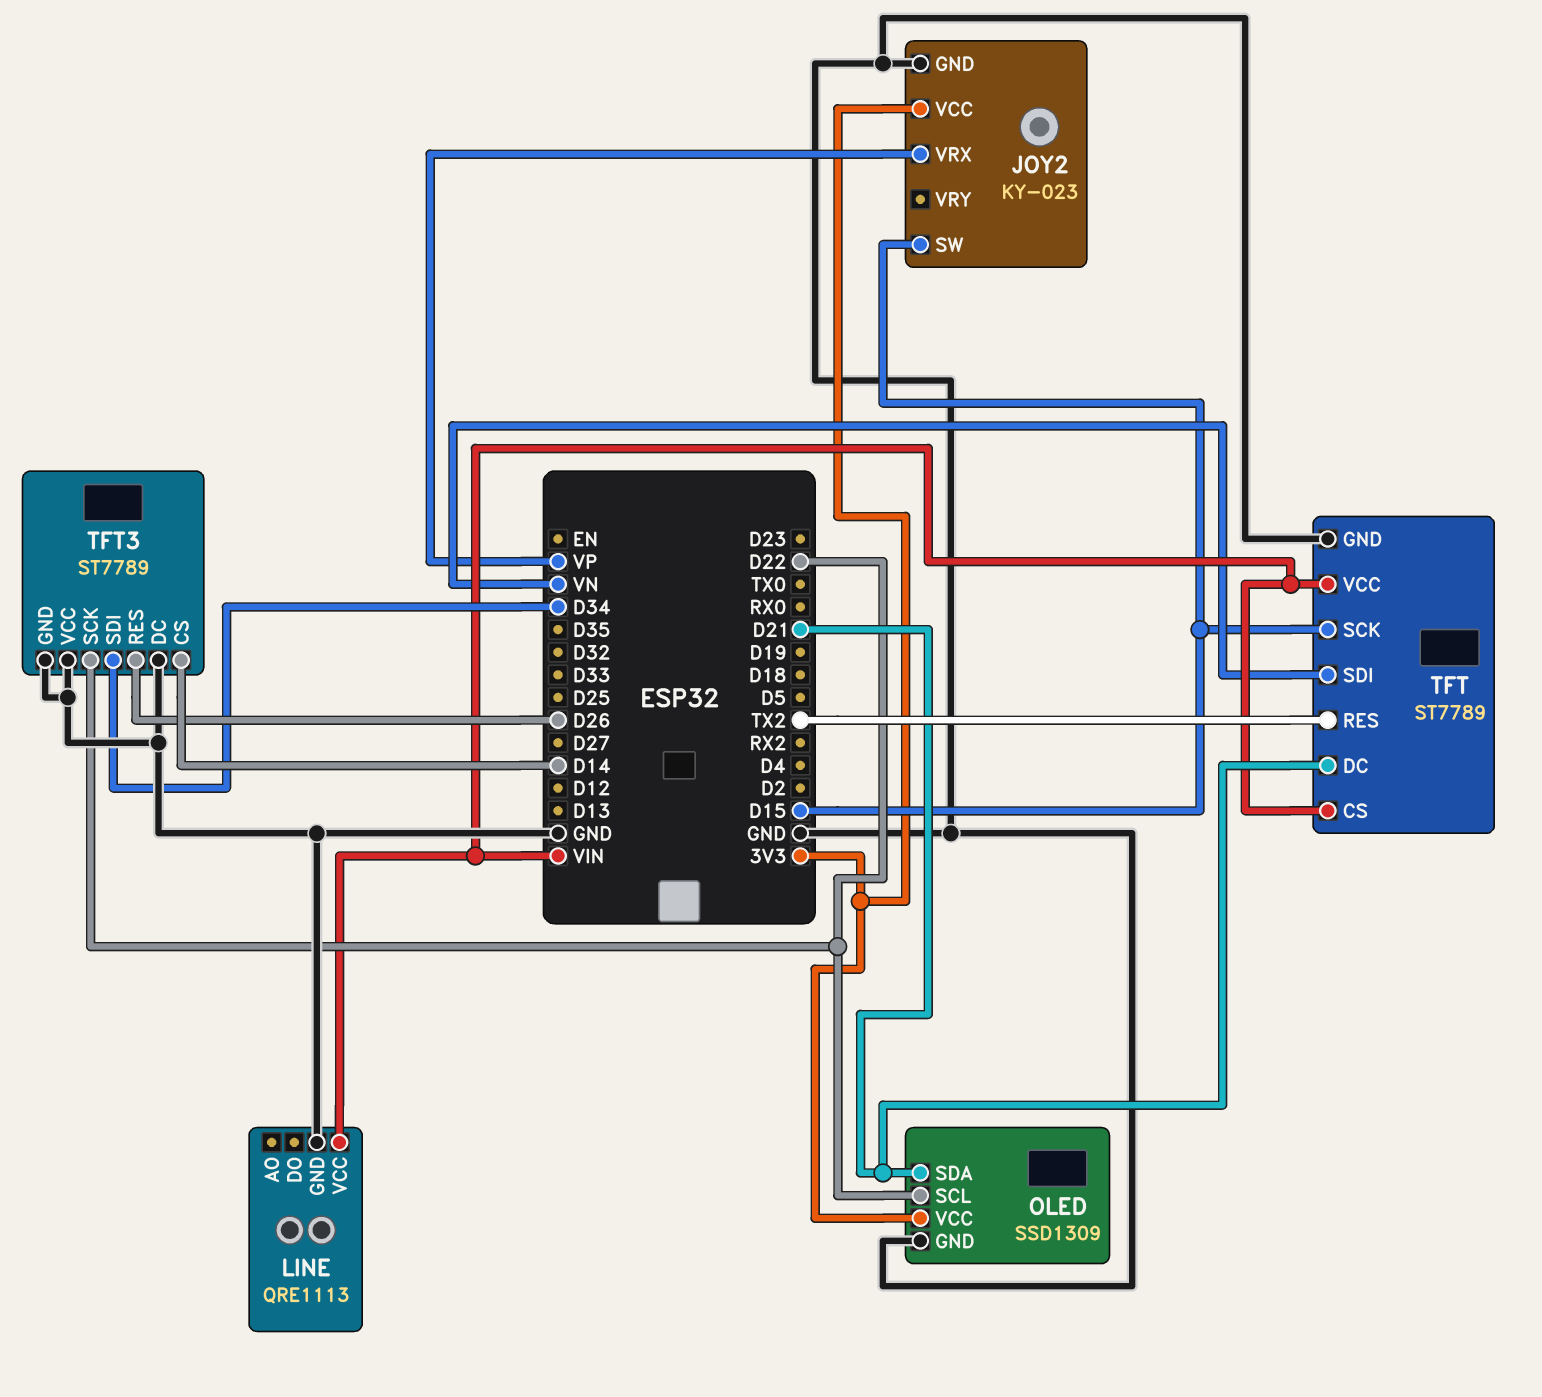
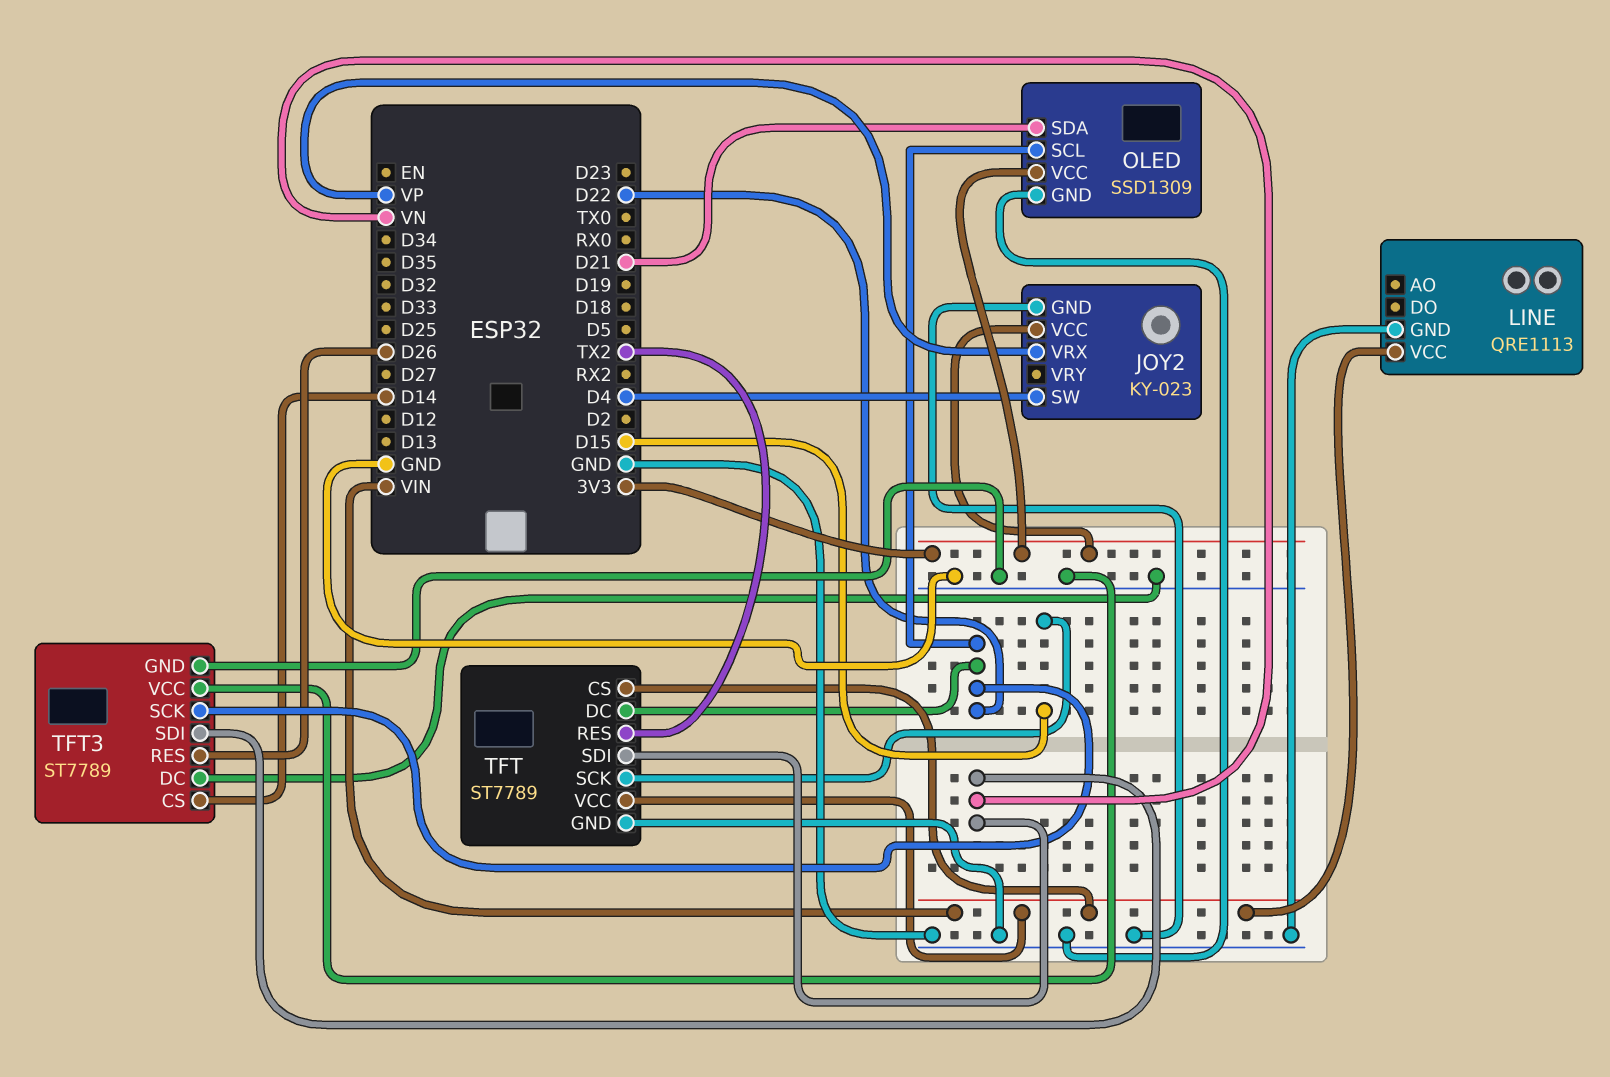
JOY2 pin SW: D15 -> D4
TFT pin DC: D21 -> D22
TFT3 pin SDI: D34 -> VN

